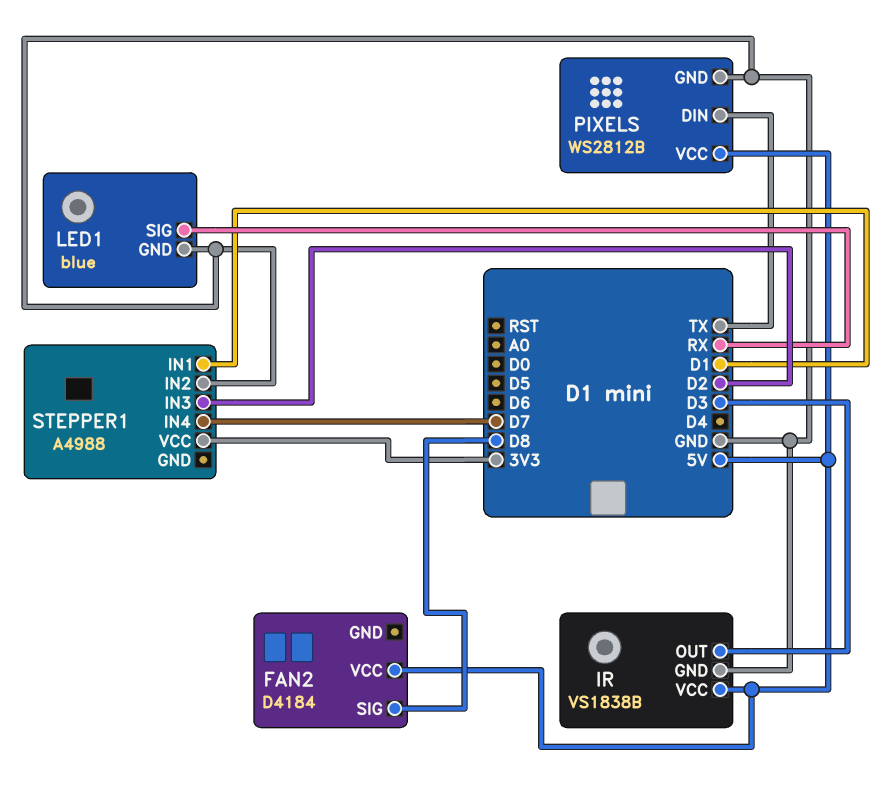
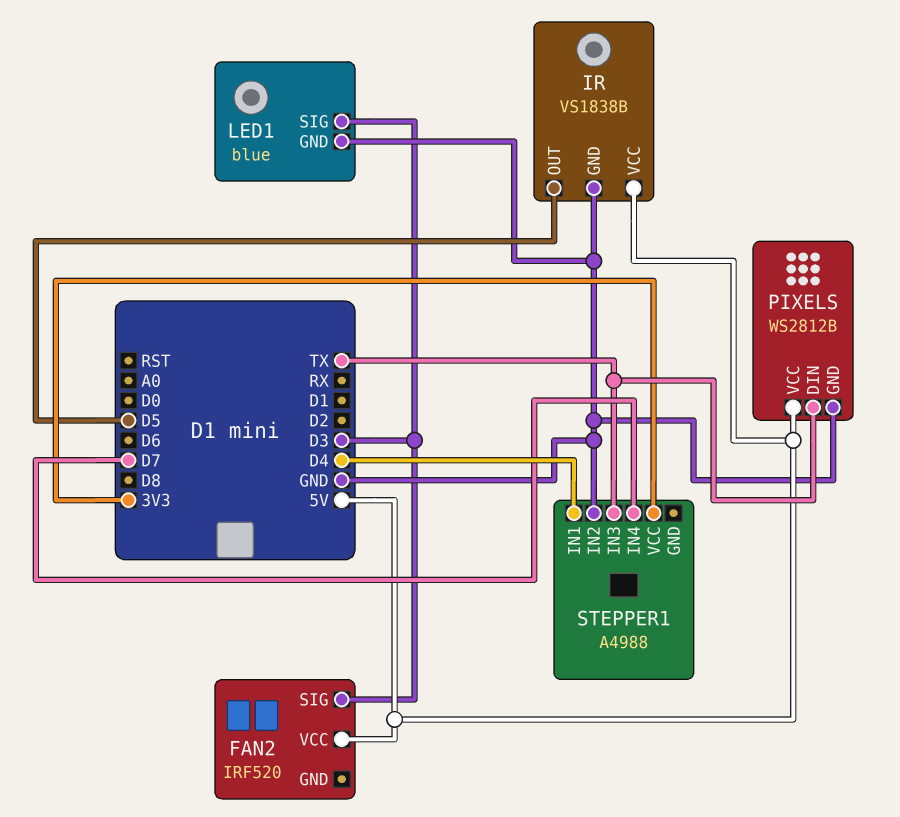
FAN2: D4184 -> IRF520
FAN2 pin SIG: D8 -> D3
IR pin OUT: D3 -> D5
LED1 pin SIG: RX -> D3
STEPPER1 pin IN1: D1 -> D4
STEPPER1 pin IN3: D2 -> TX

